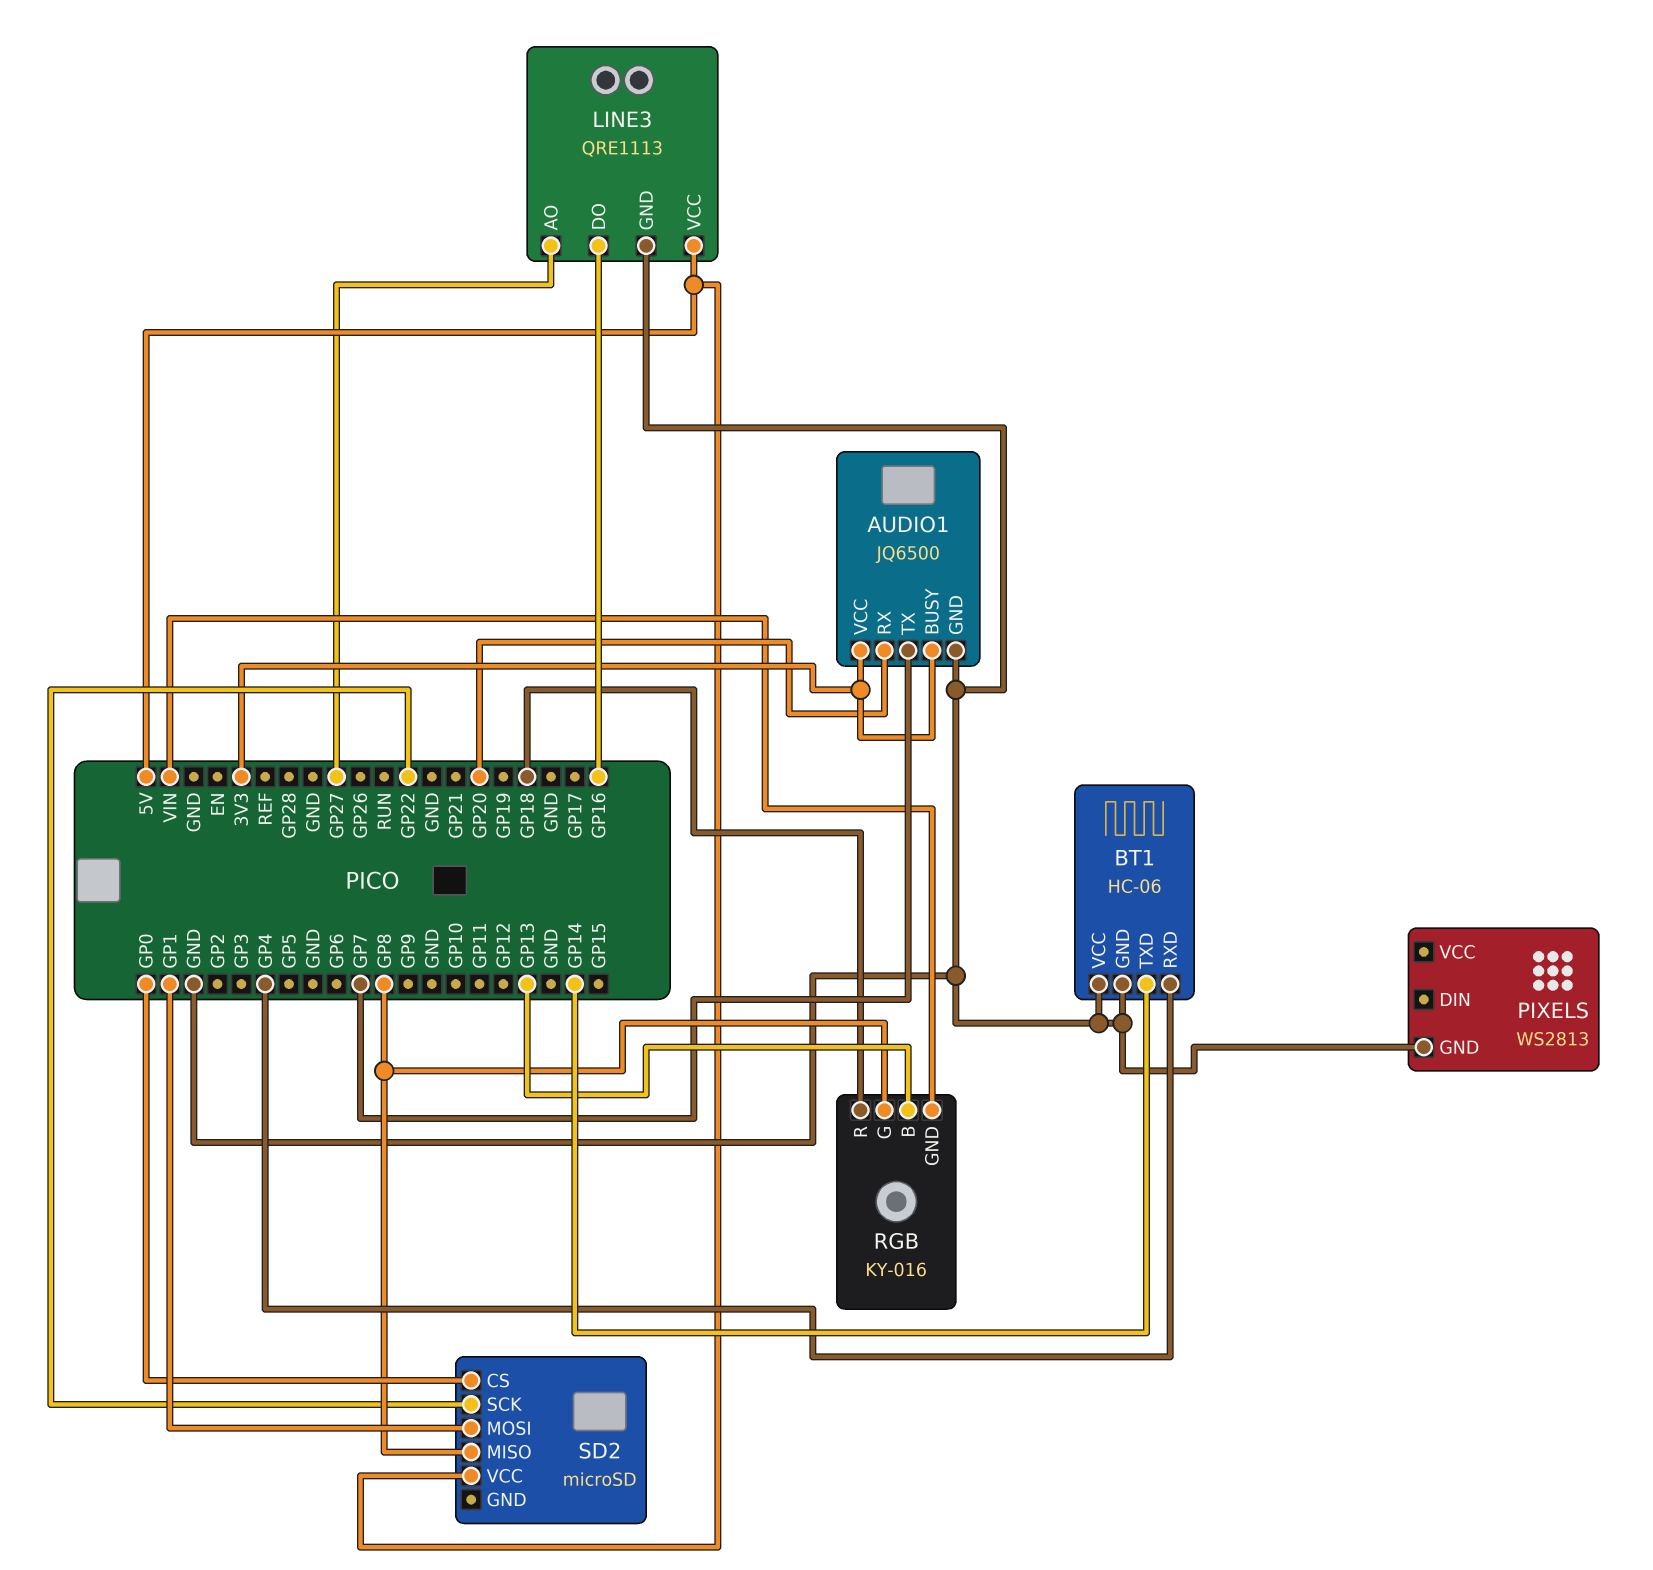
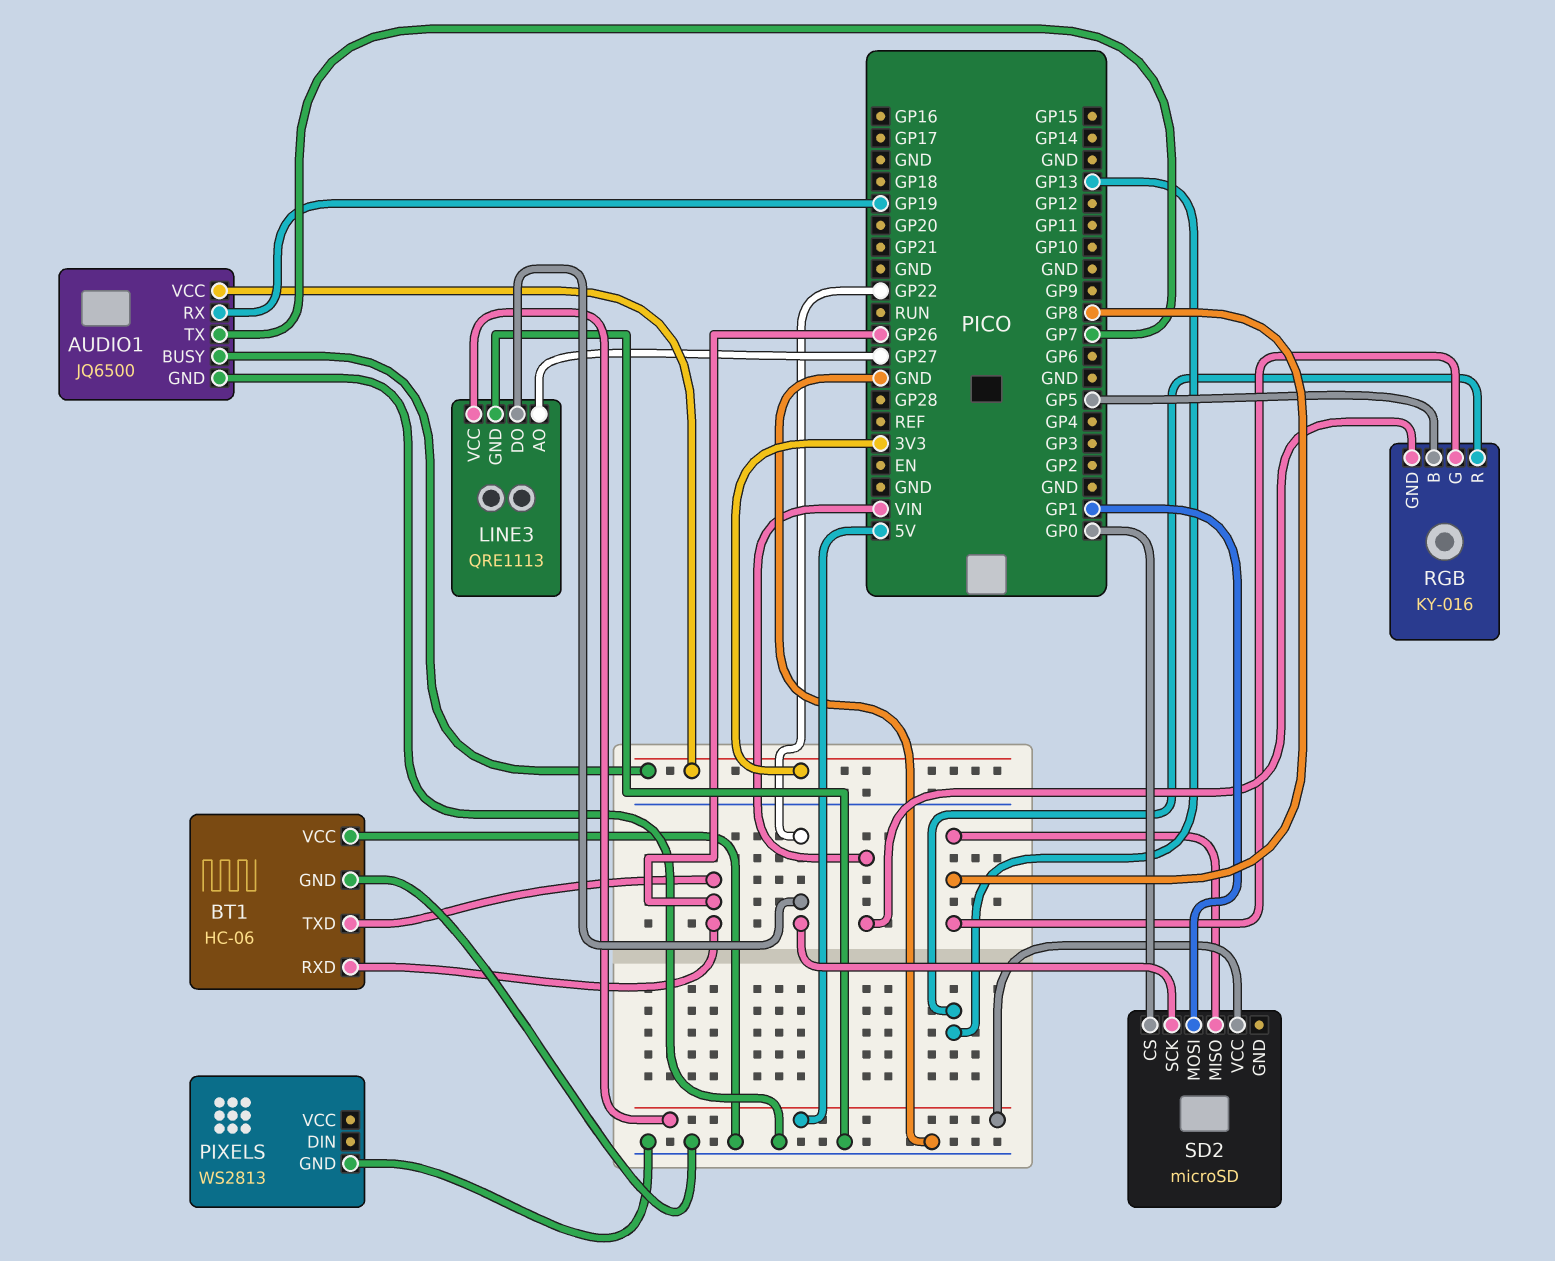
AUDIO1 pin RX: GP20 -> GP19
BT1 pin RXD: GP4 -> GP26
BT1 pin TXD: GP14 -> GP26
LINE3 pin DO: GP16 -> GP22
RGB pin B: GP13 -> GP5
RGB pin R: GP18 -> GP13

